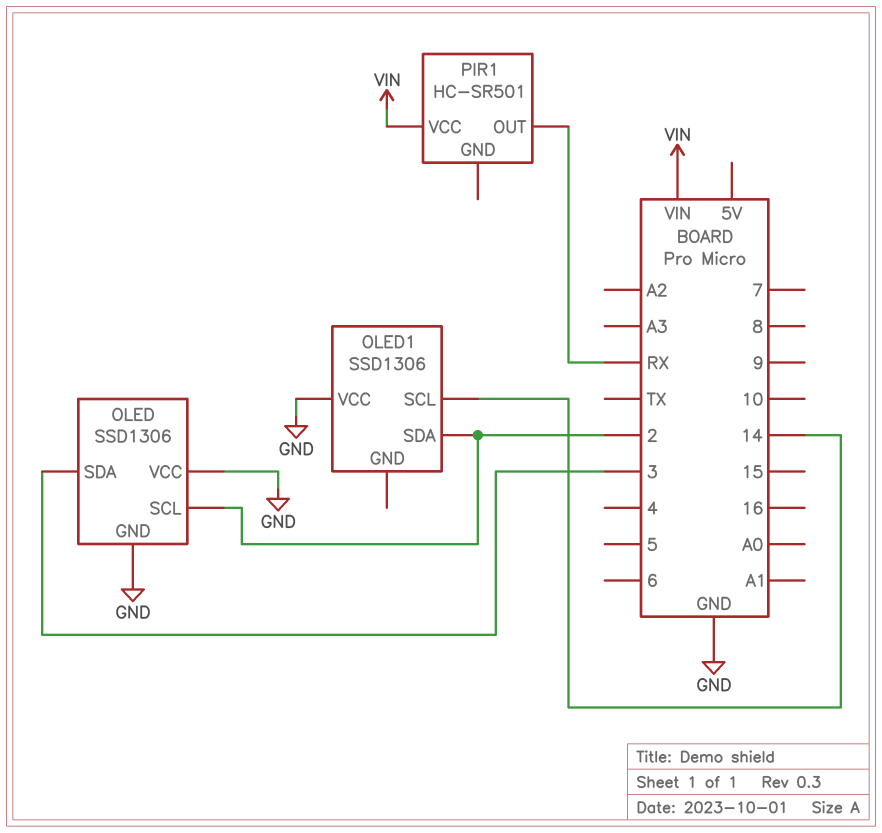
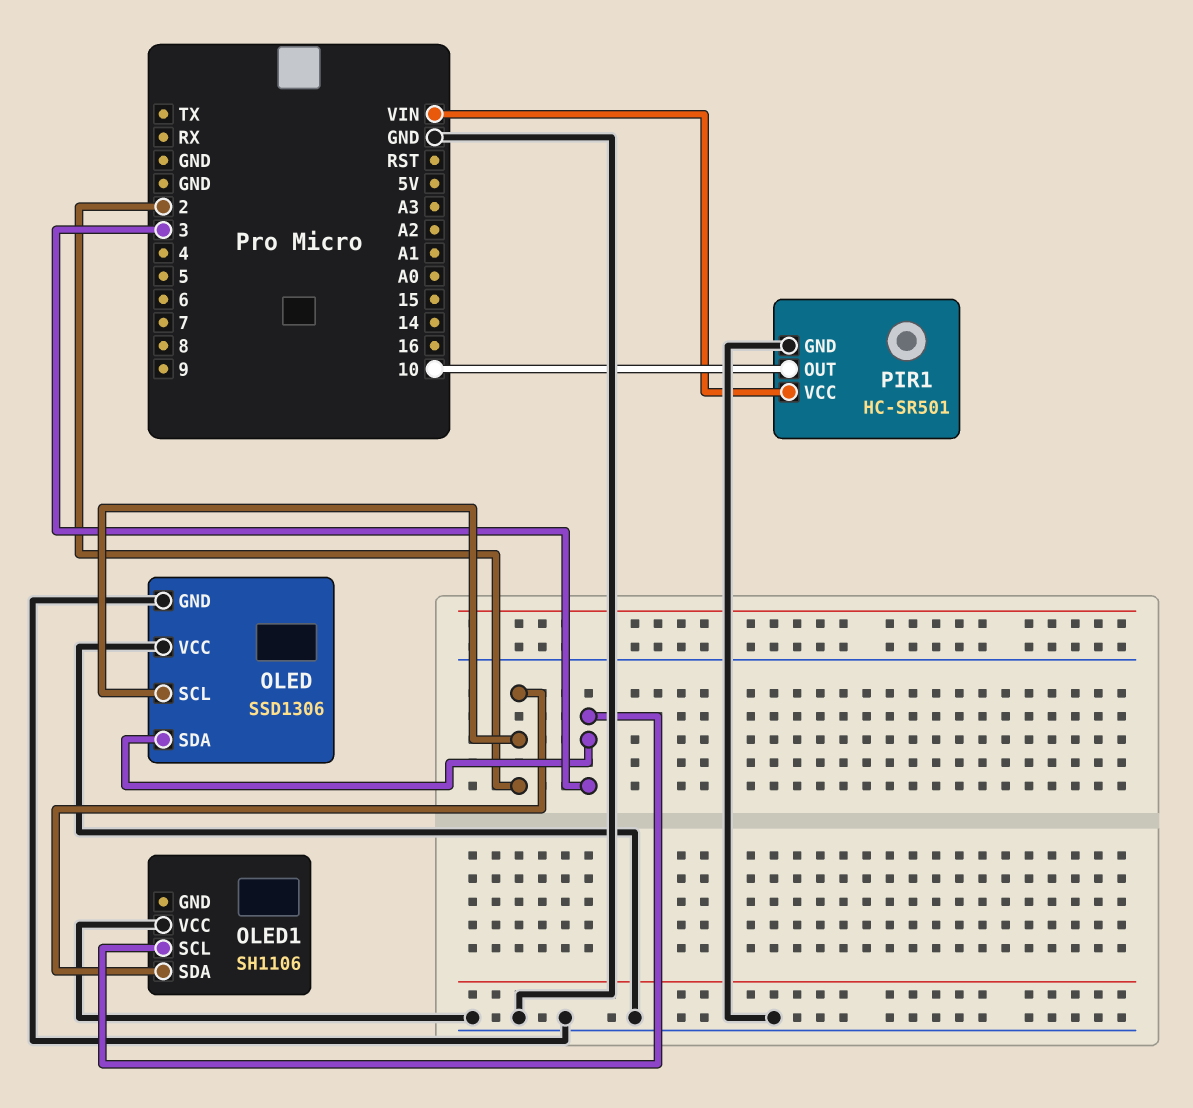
OLED1: SSD1306 -> SH1106
OLED1 pin SCL: 14 -> 3
PIR1 pin GND: none -> GND
PIR1 pin OUT: RX -> 10

